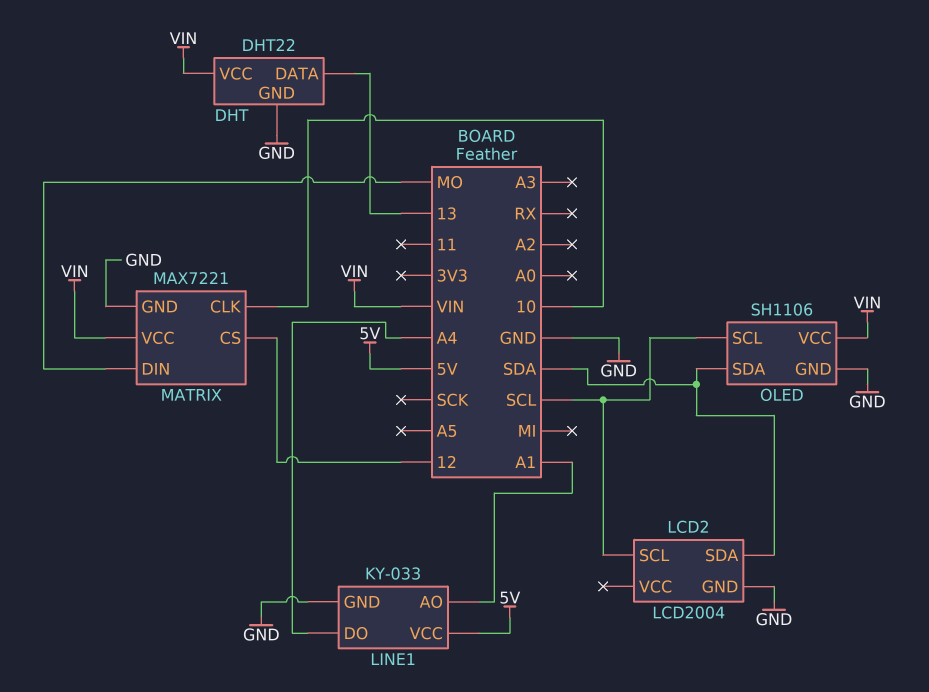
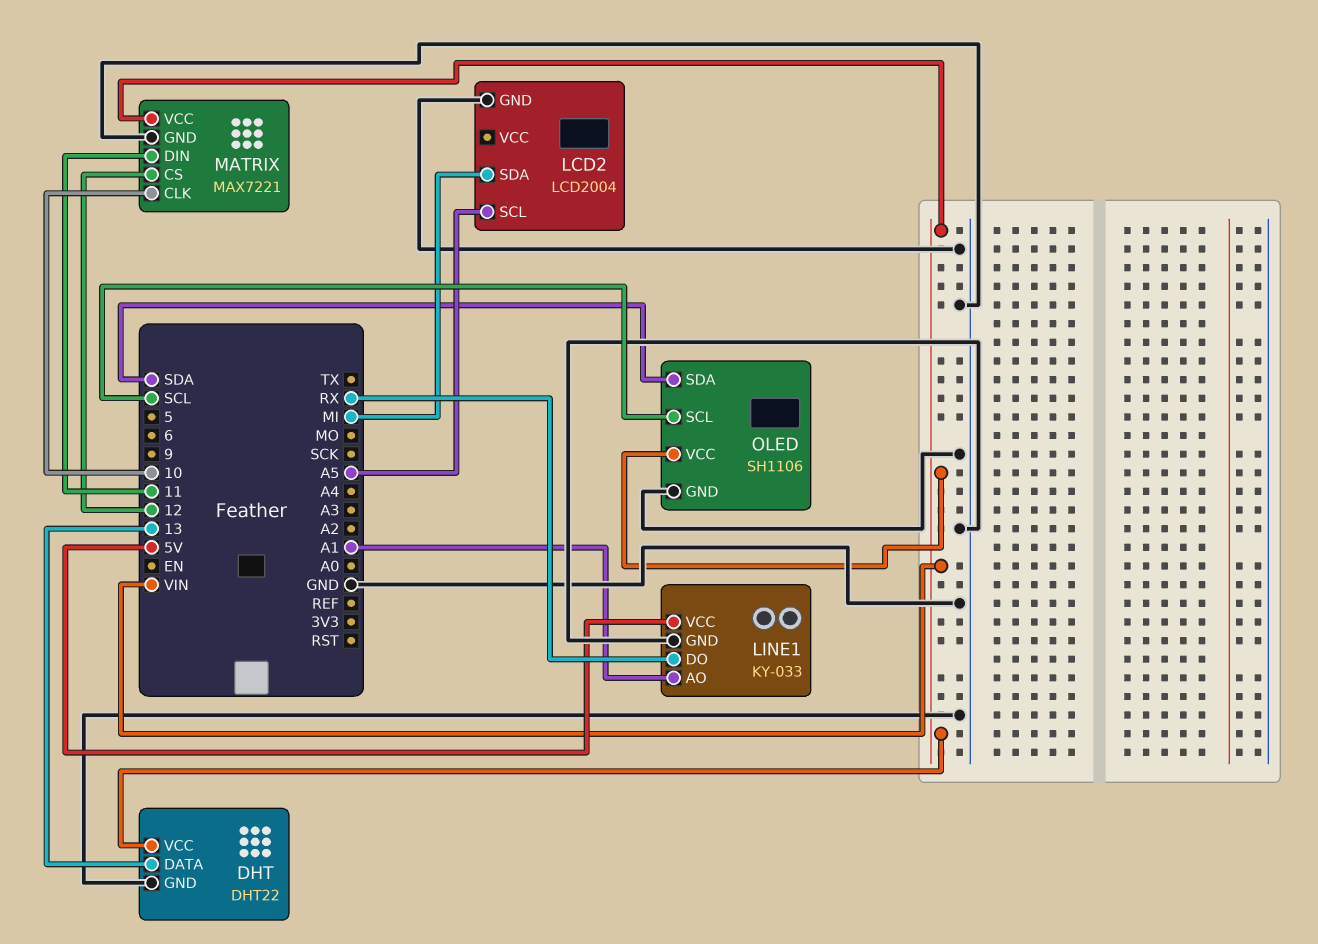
LCD2 pin SCL: SCL -> A5
LCD2 pin SDA: SDA -> MI
LINE1 pin DO: A4 -> RX
MATRIX pin DIN: MO -> 11

